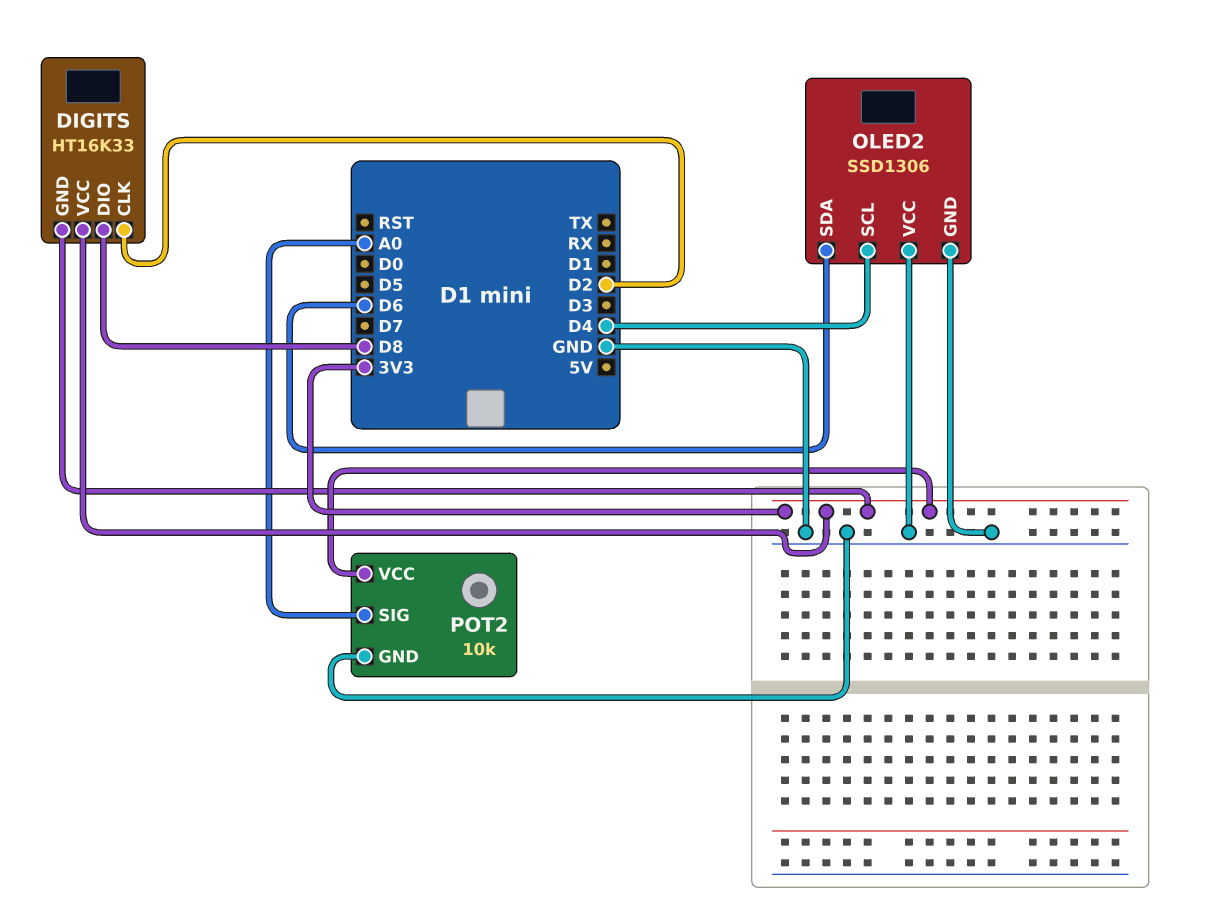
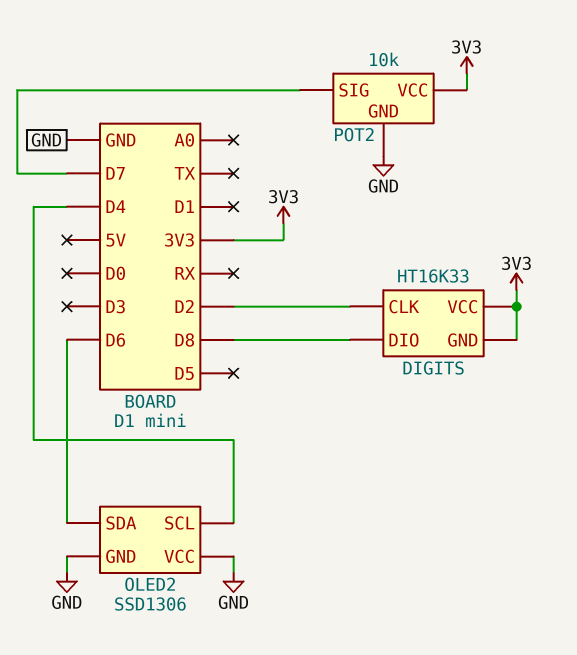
POT2 pin SIG: A0 -> D7

